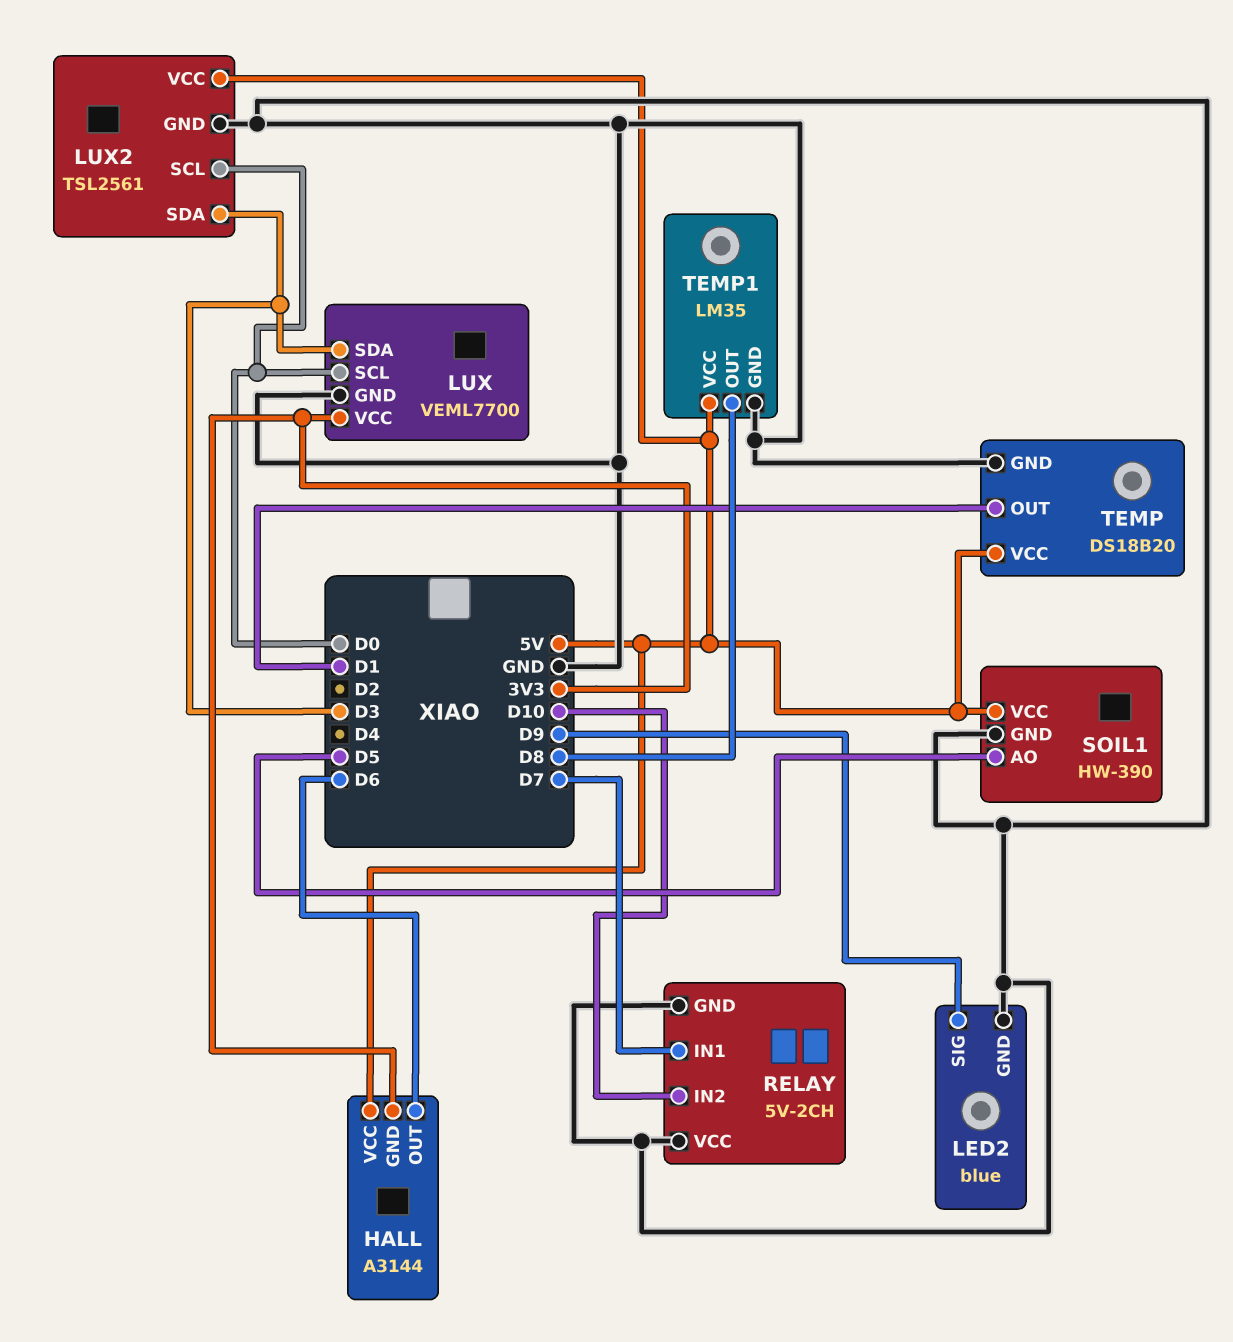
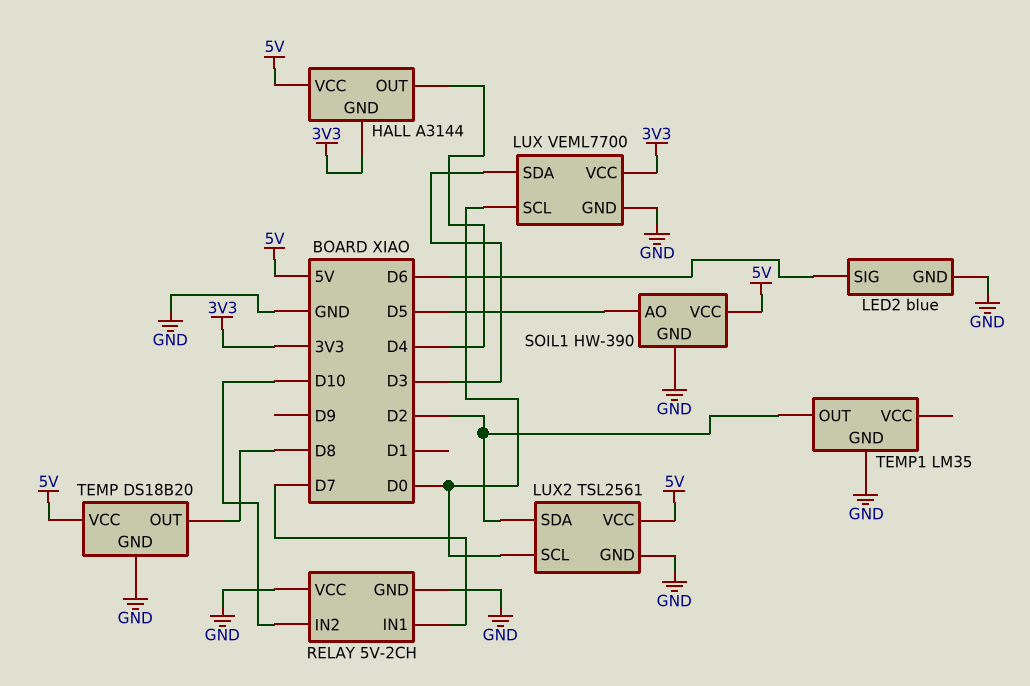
HALL pin OUT: D6 -> D4
LED2 pin SIG: D9 -> D6
LUX2 pin SDA: D3 -> D2
TEMP pin OUT: D1 -> D8
TEMP1 pin OUT: D8 -> D2
TEMP1 pin VCC: 5V -> none

